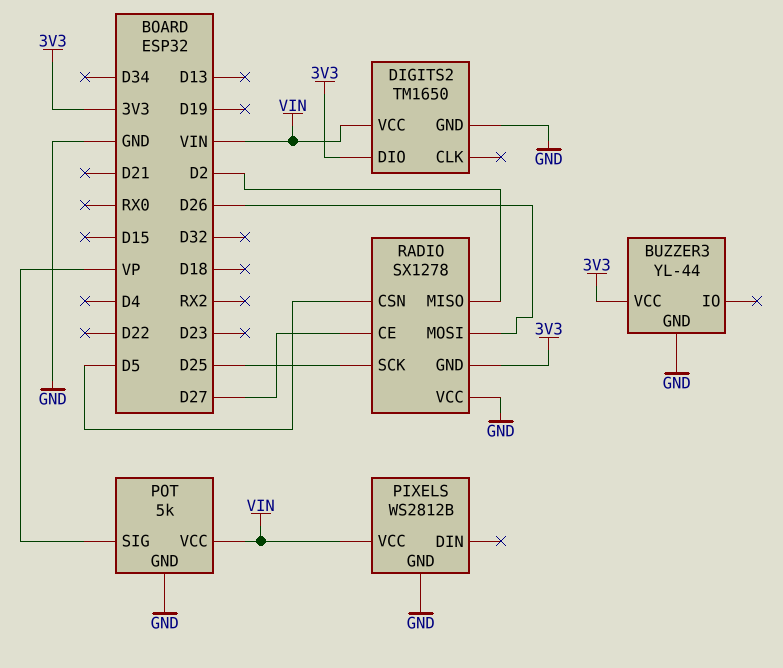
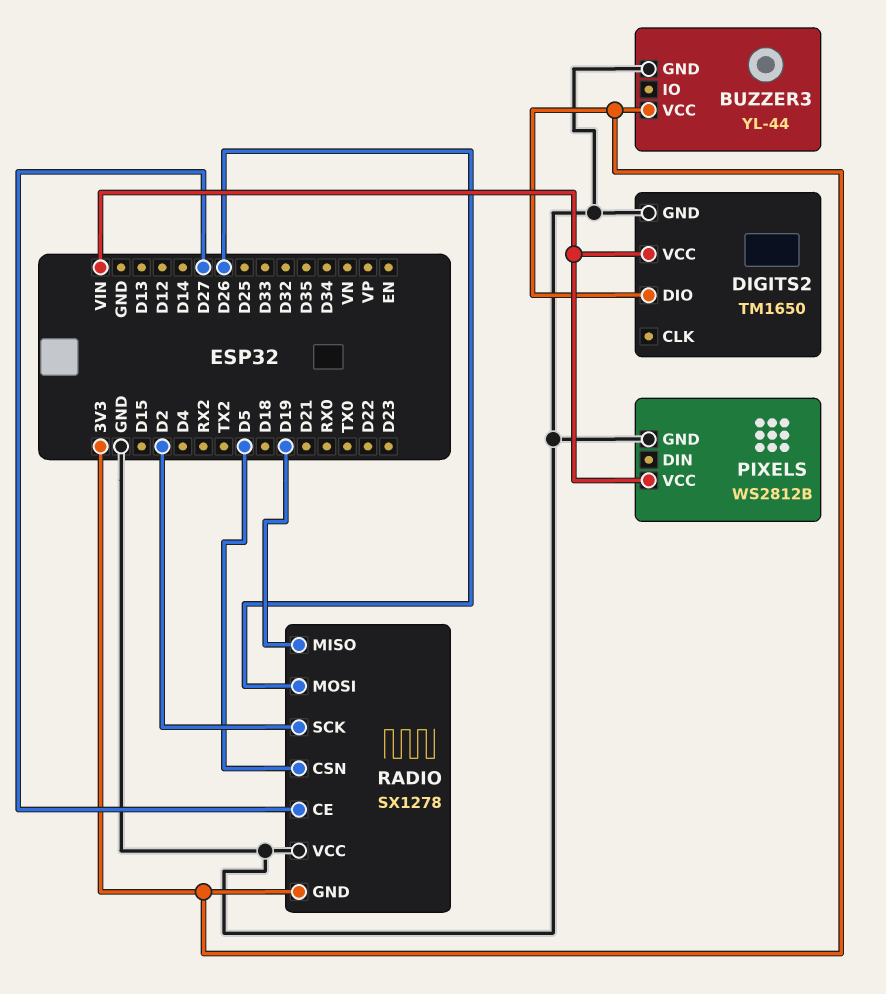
POT: 5k -> none
POT pin GND: GND -> none
POT pin SIG: VP -> none
POT pin VCC: VIN -> none
RADIO pin MISO: D2 -> D19
RADIO pin SCK: D25 -> D2

